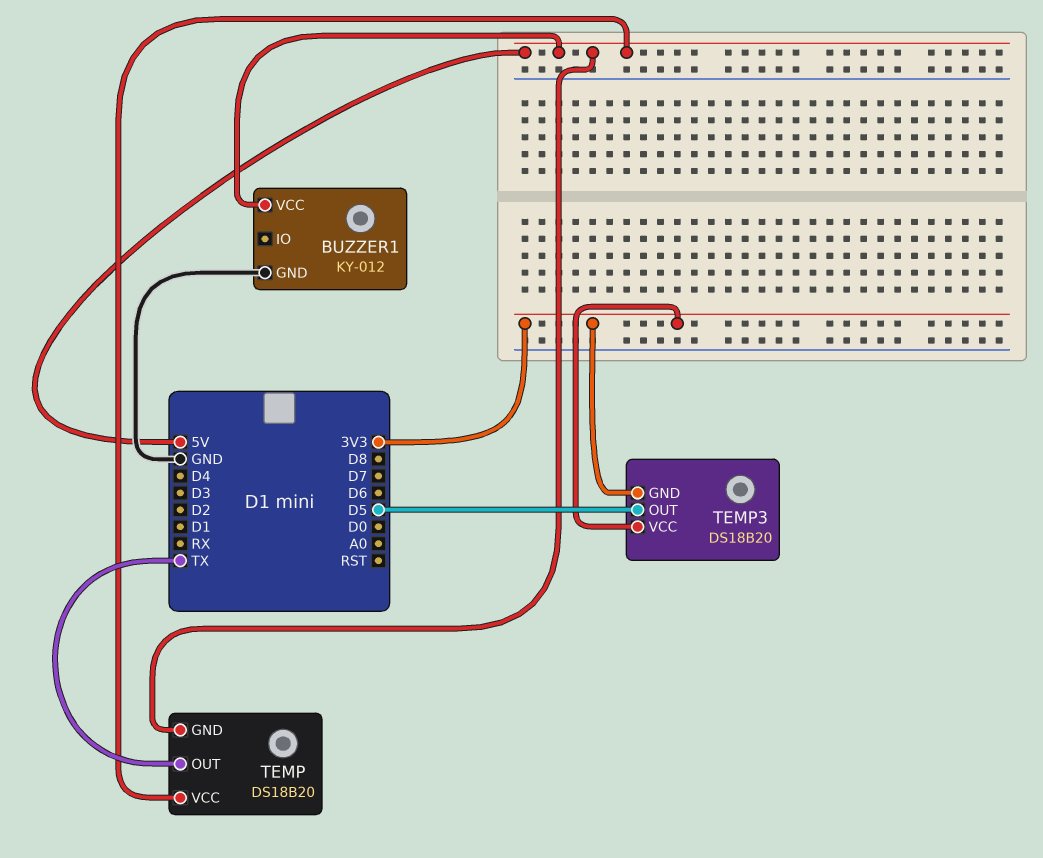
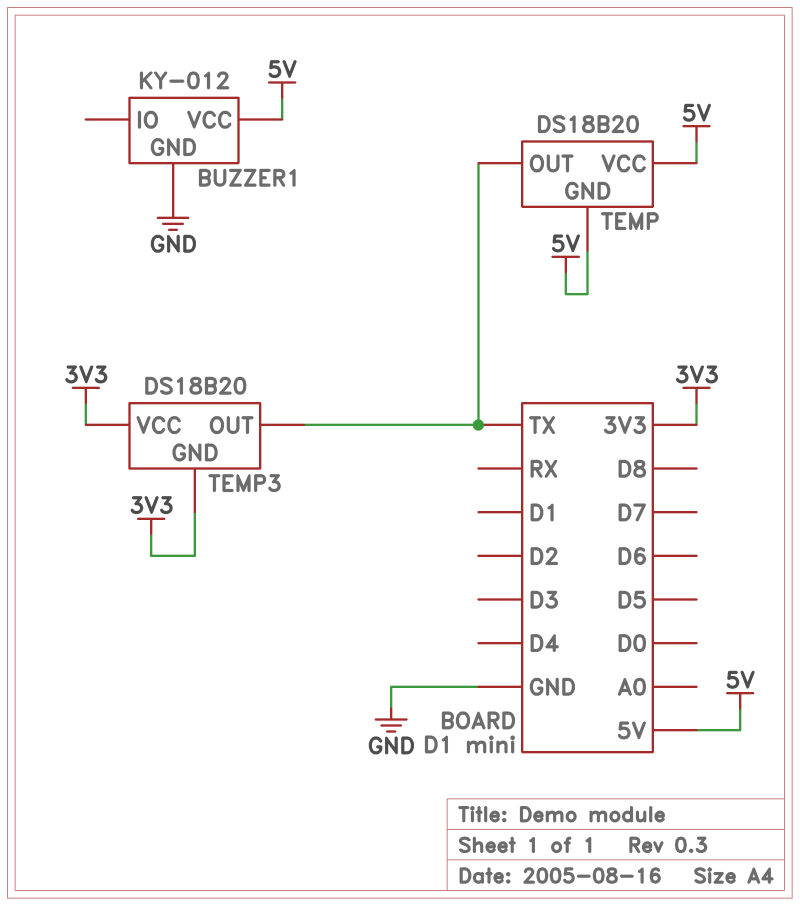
TEMP3 pin OUT: D5 -> TX

